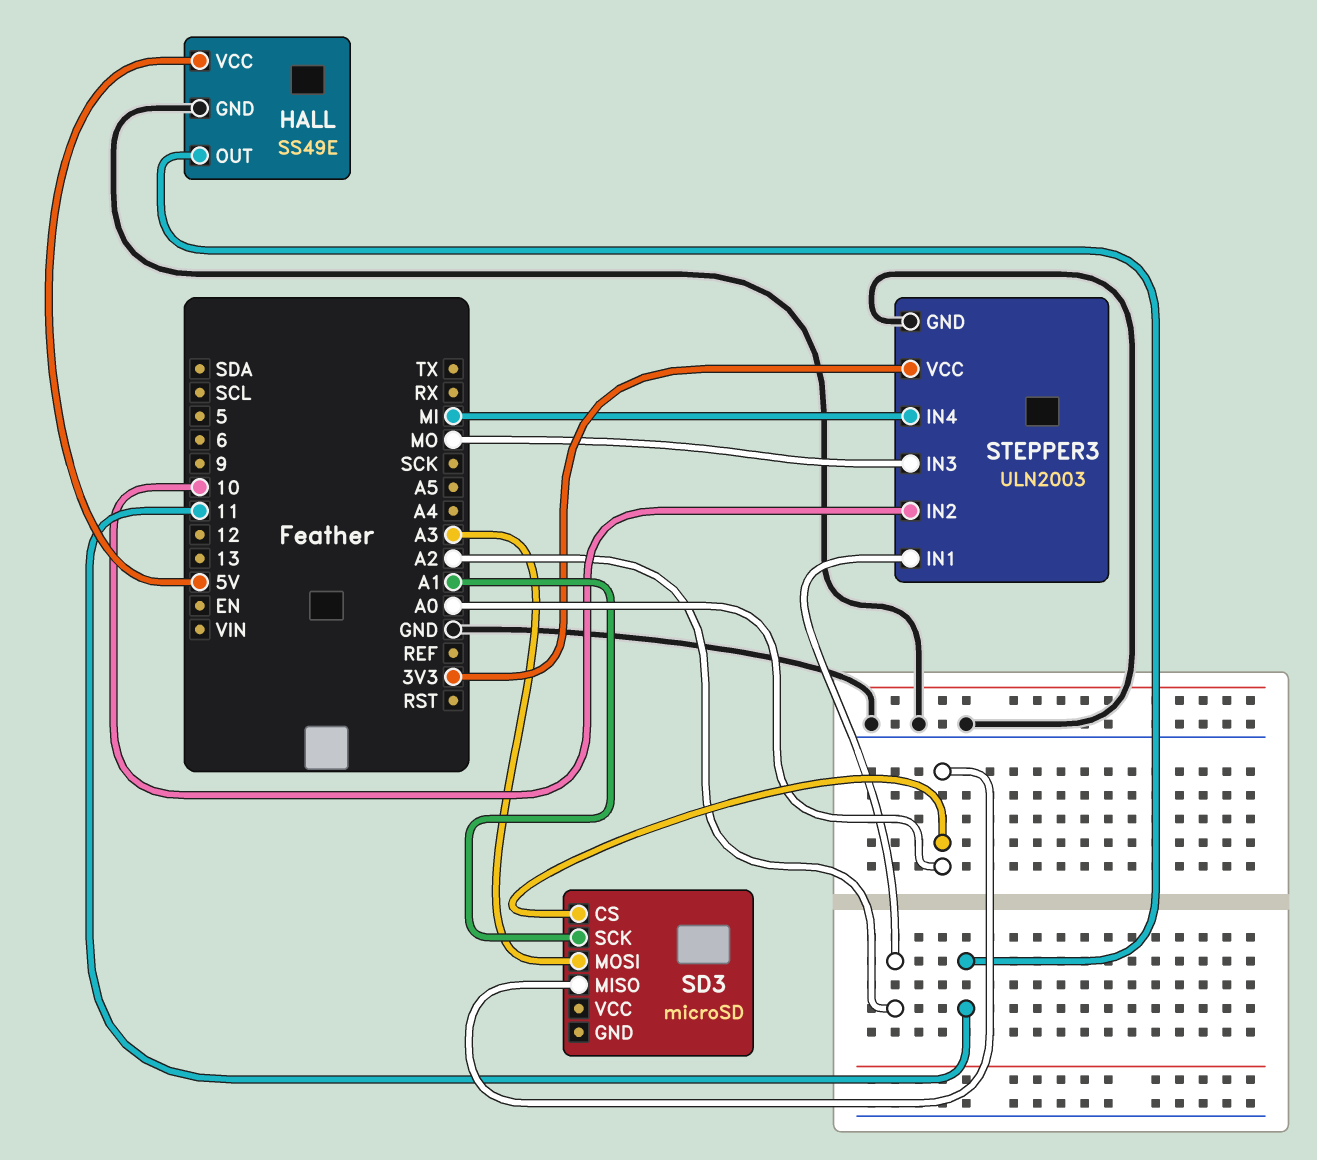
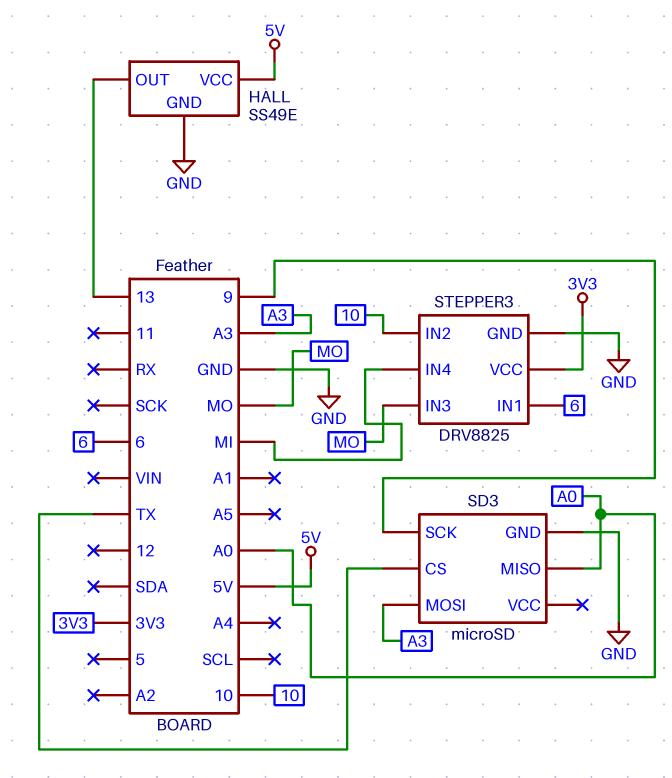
HALL pin OUT: 11 -> 13
SD3 pin CS: A0 -> TX
SD3 pin GND: none -> GND
SD3 pin SCK: A1 -> 9
STEPPER3: ULN2003 -> DRV8825
STEPPER3 pin IN1: A2 -> 6

